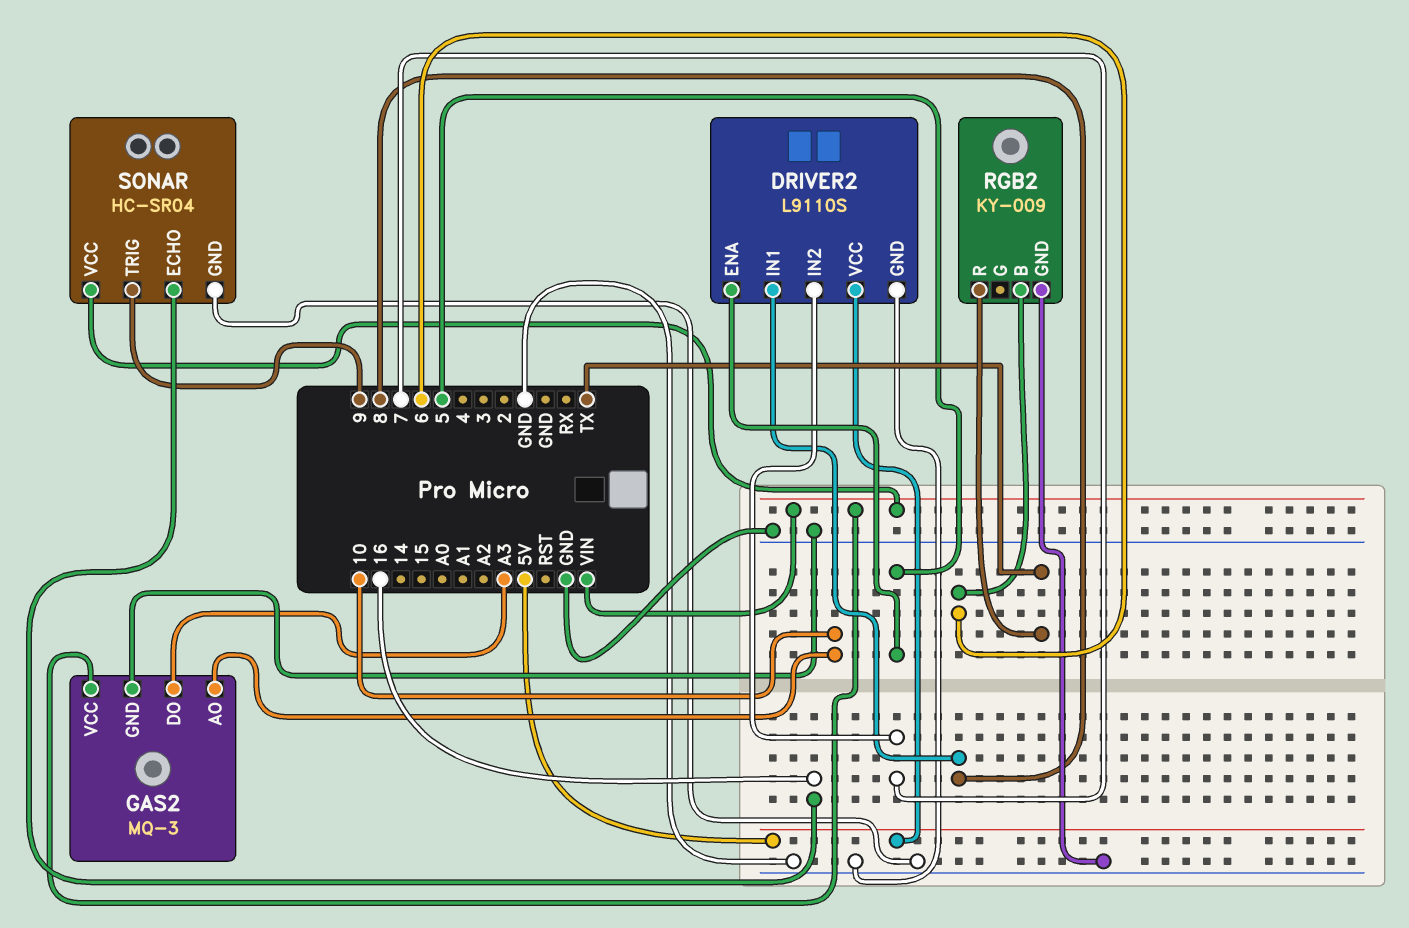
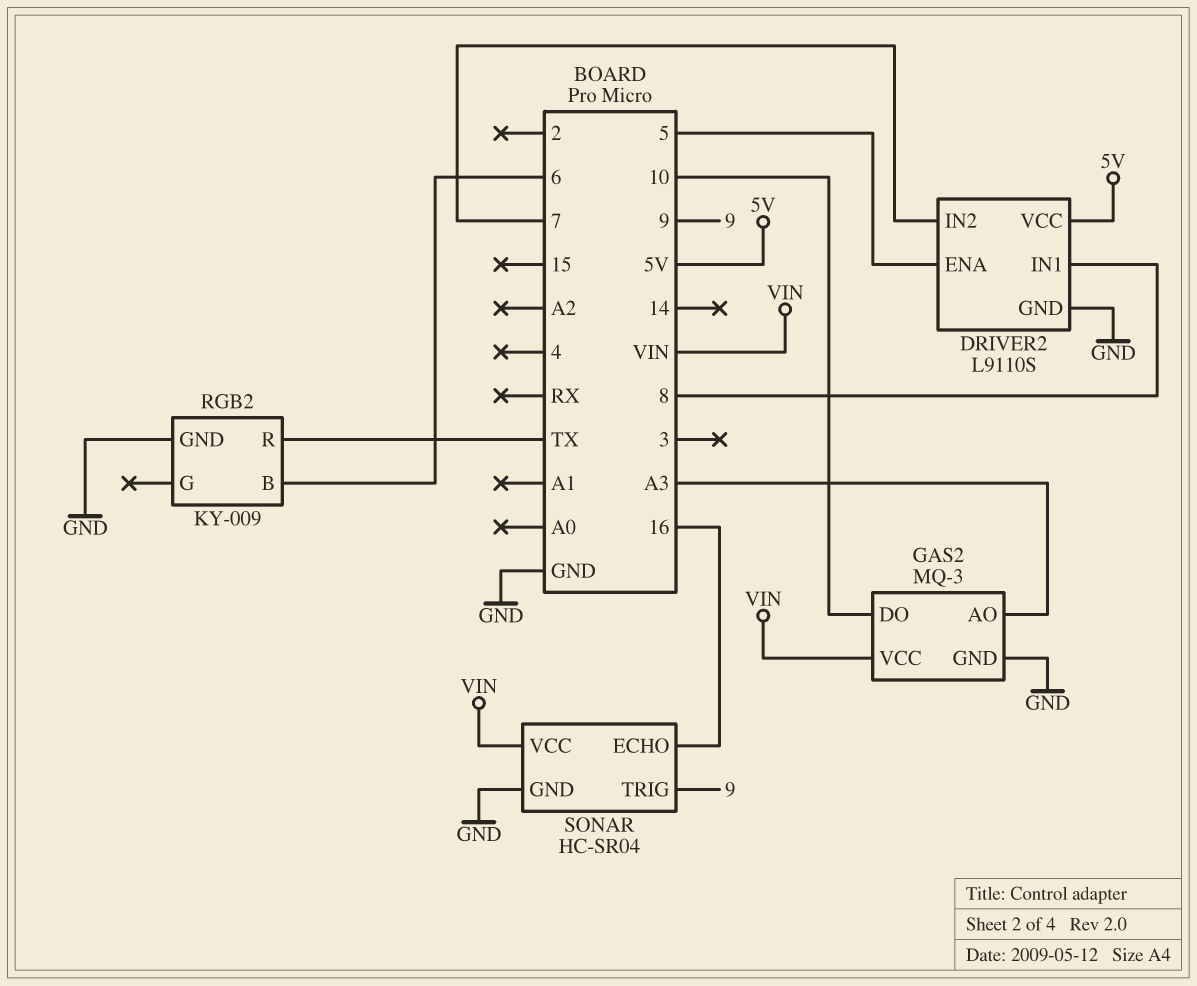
GAS2 pin AO: 10 -> A3
GAS2 pin DO: A3 -> 10

